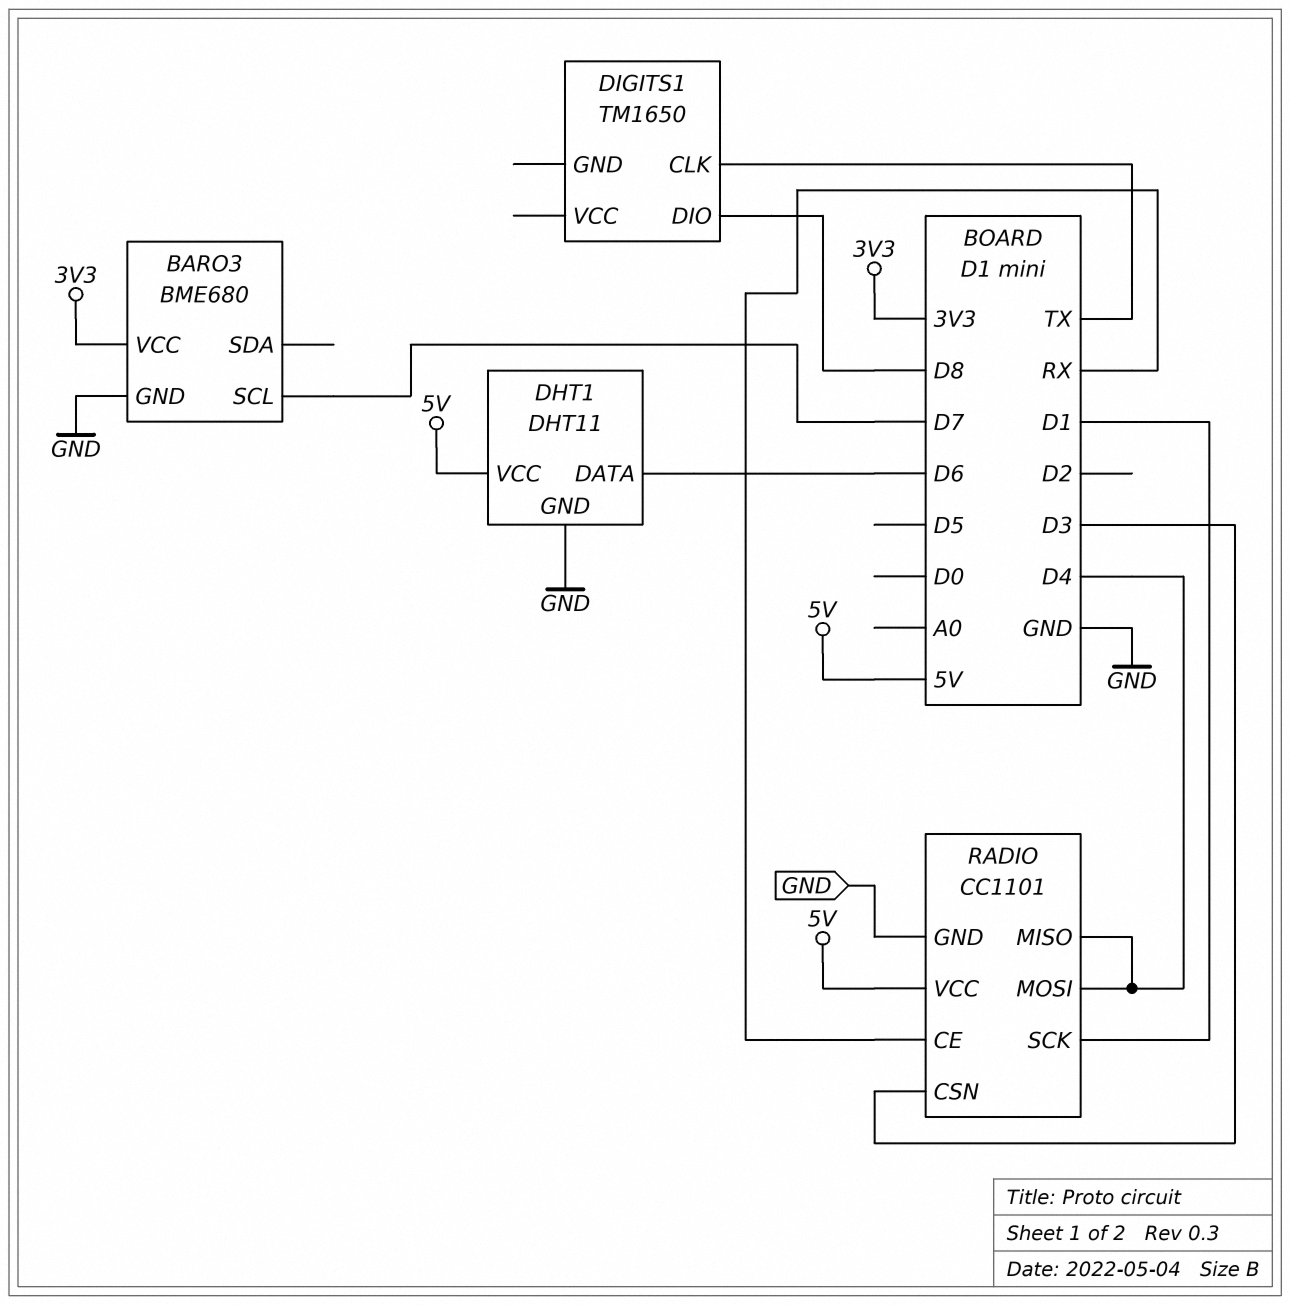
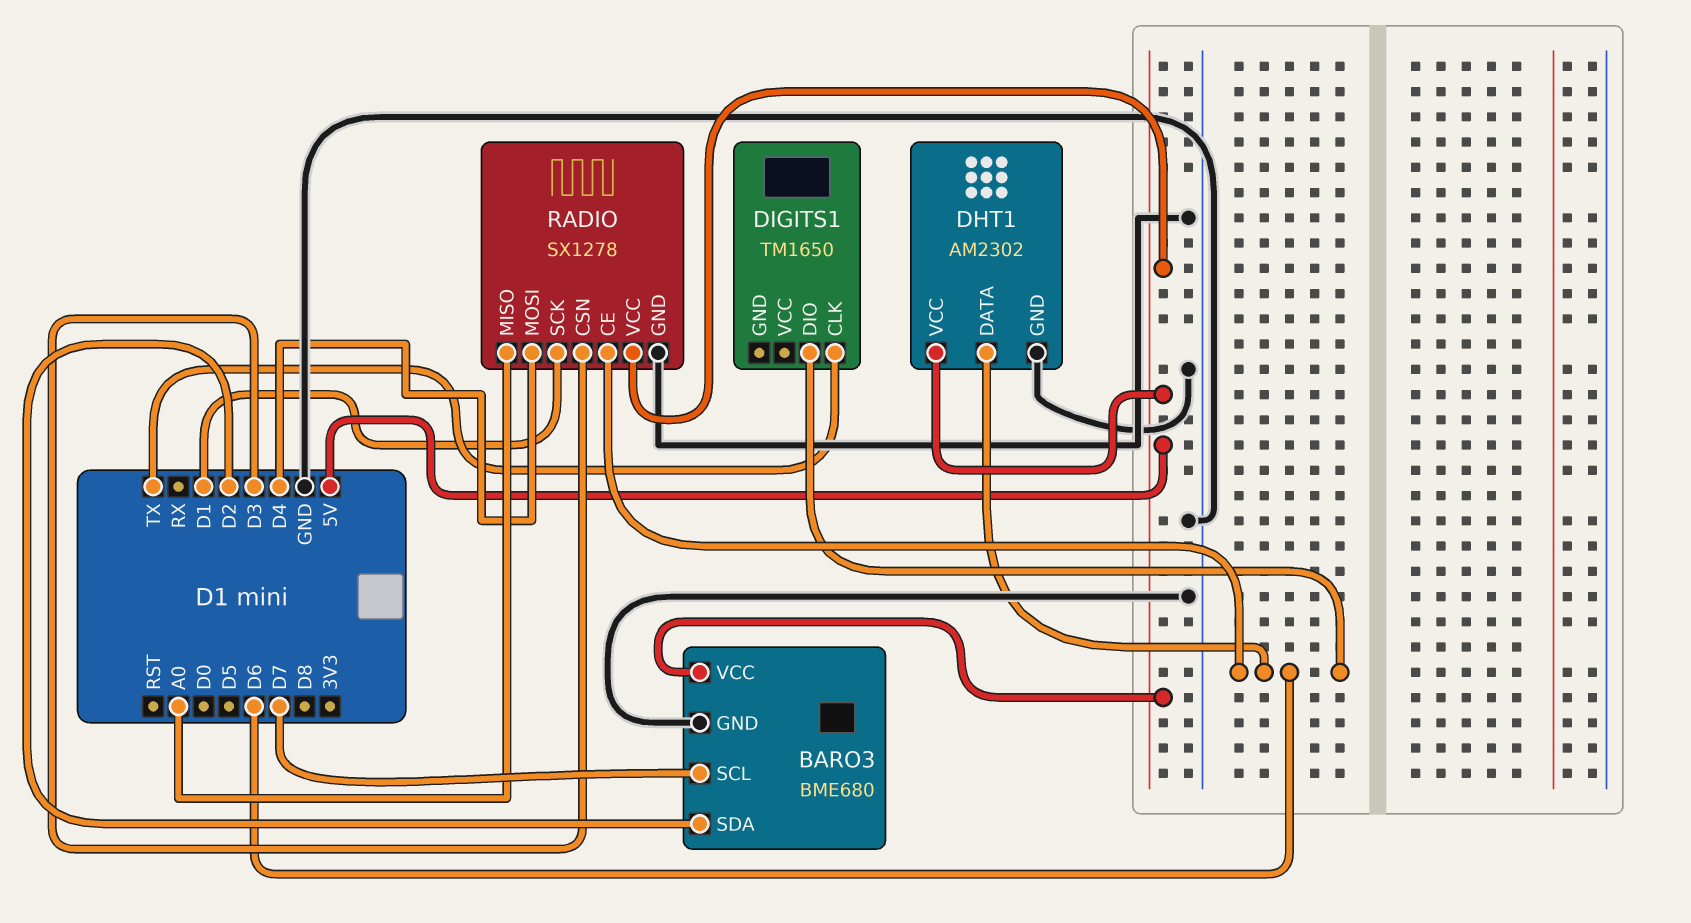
BARO3 pin SDA: none -> D2
BARO3 pin VCC: 3V3 -> 5V
DHT1: DHT11 -> AM2302
DIGITS1 pin DIO: D8 -> D6
RADIO: CC1101 -> SX1278
RADIO pin CE: RX -> D6
RADIO pin MISO: D4 -> A0

